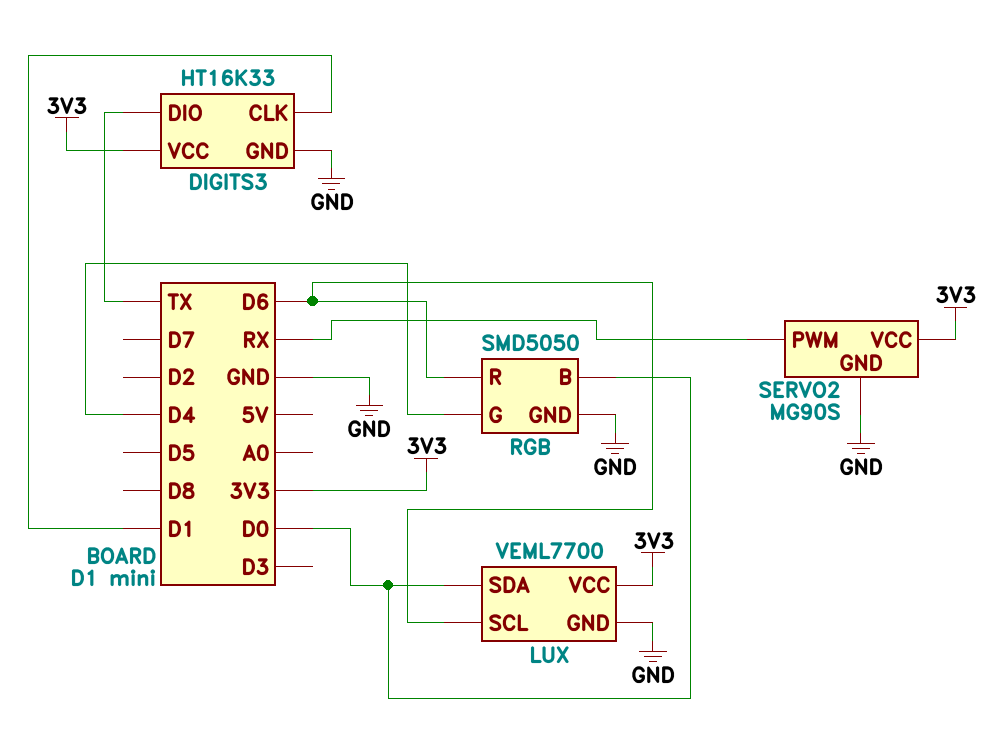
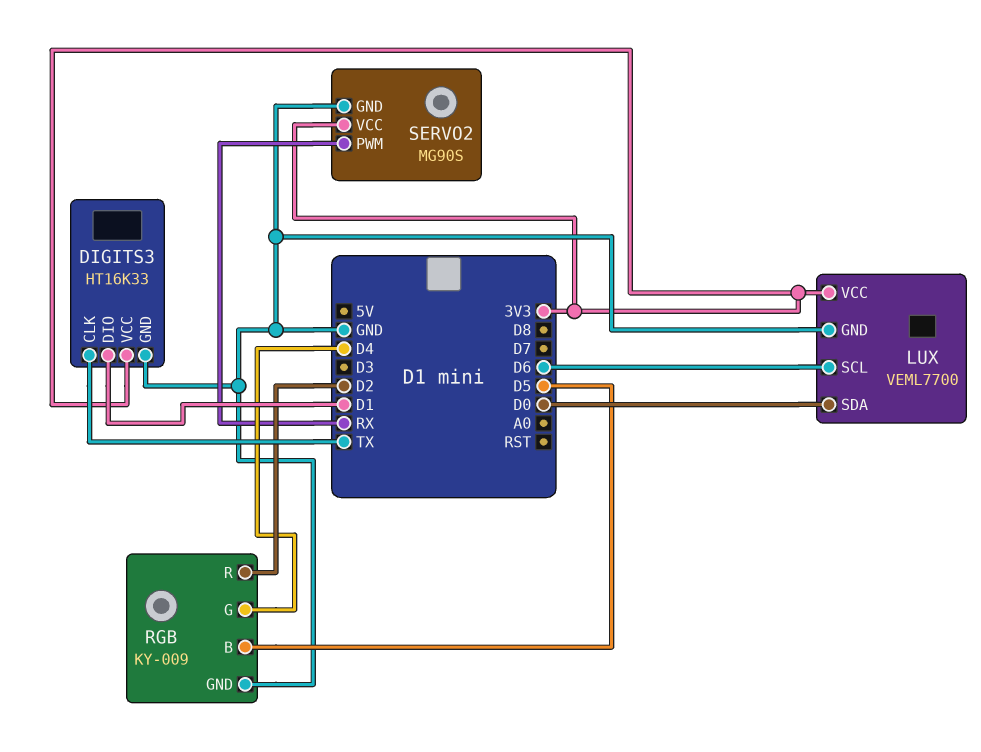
DIGITS3 pin CLK: D1 -> TX
DIGITS3 pin DIO: TX -> D1
RGB: SMD5050 -> KY-009
RGB pin B: D0 -> D5
RGB pin R: D6 -> D2

